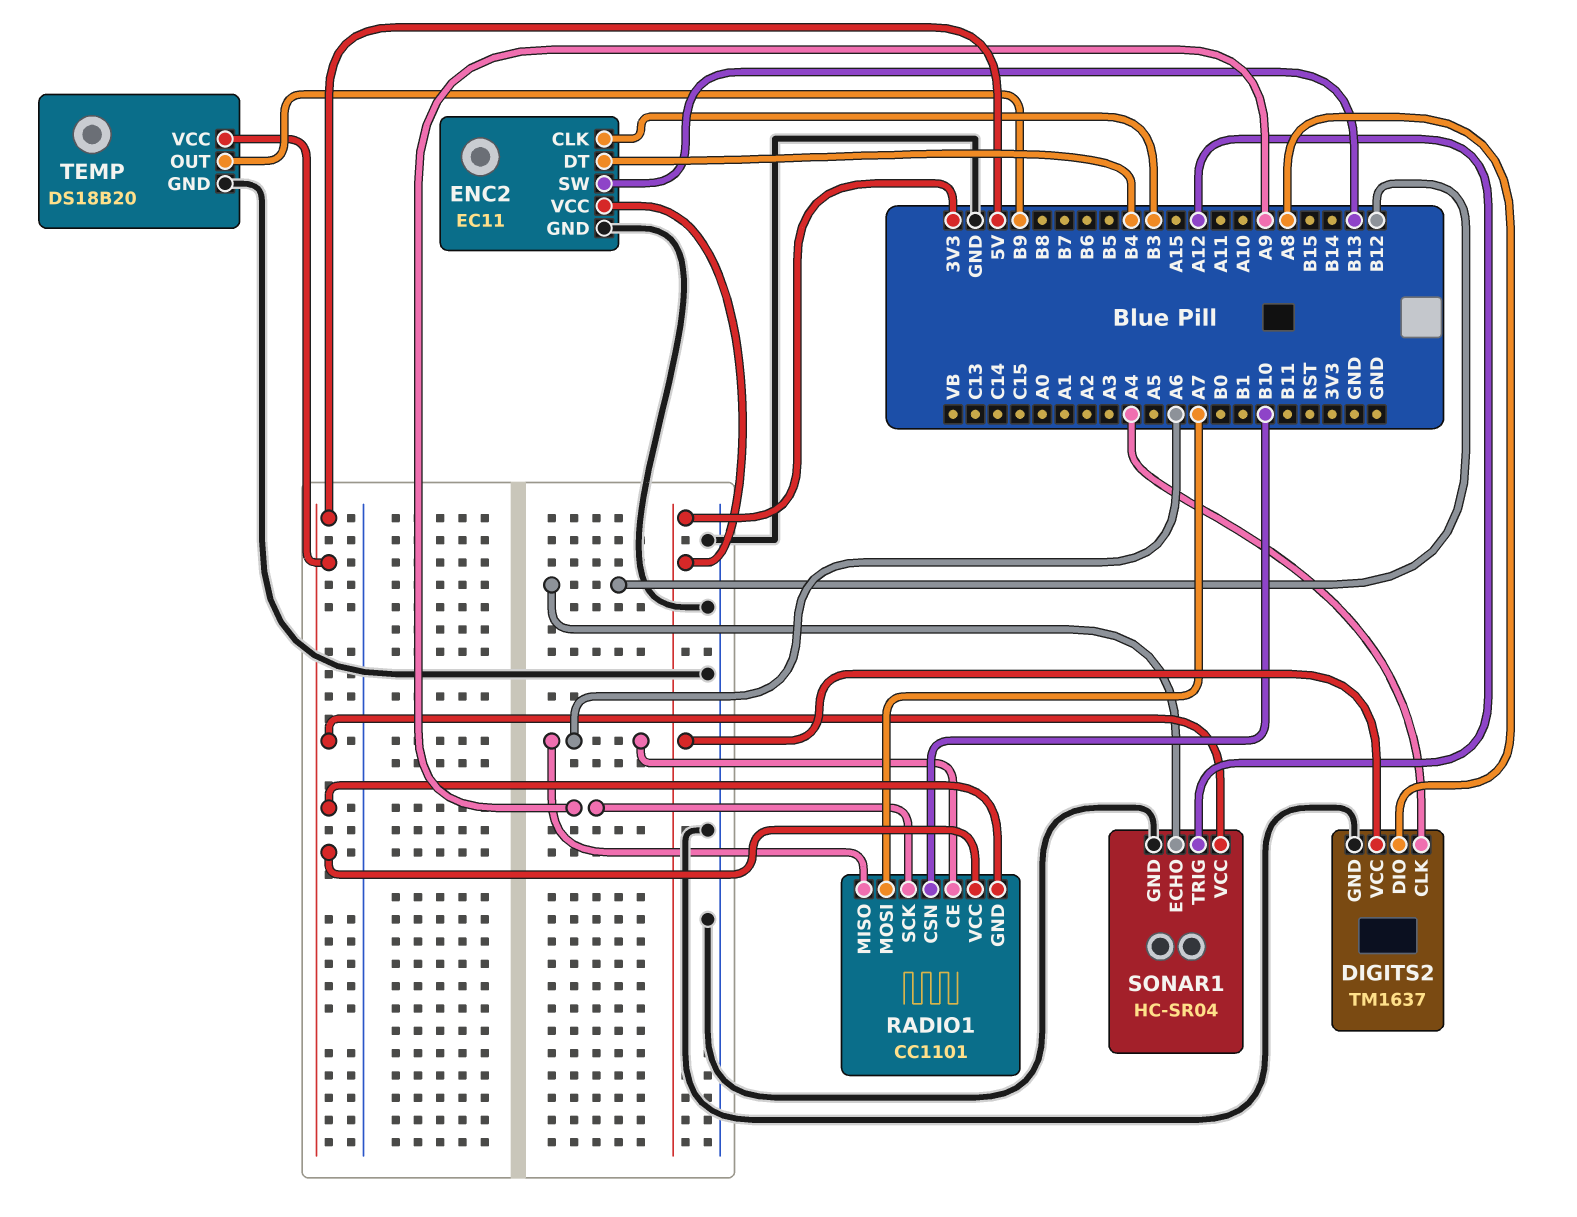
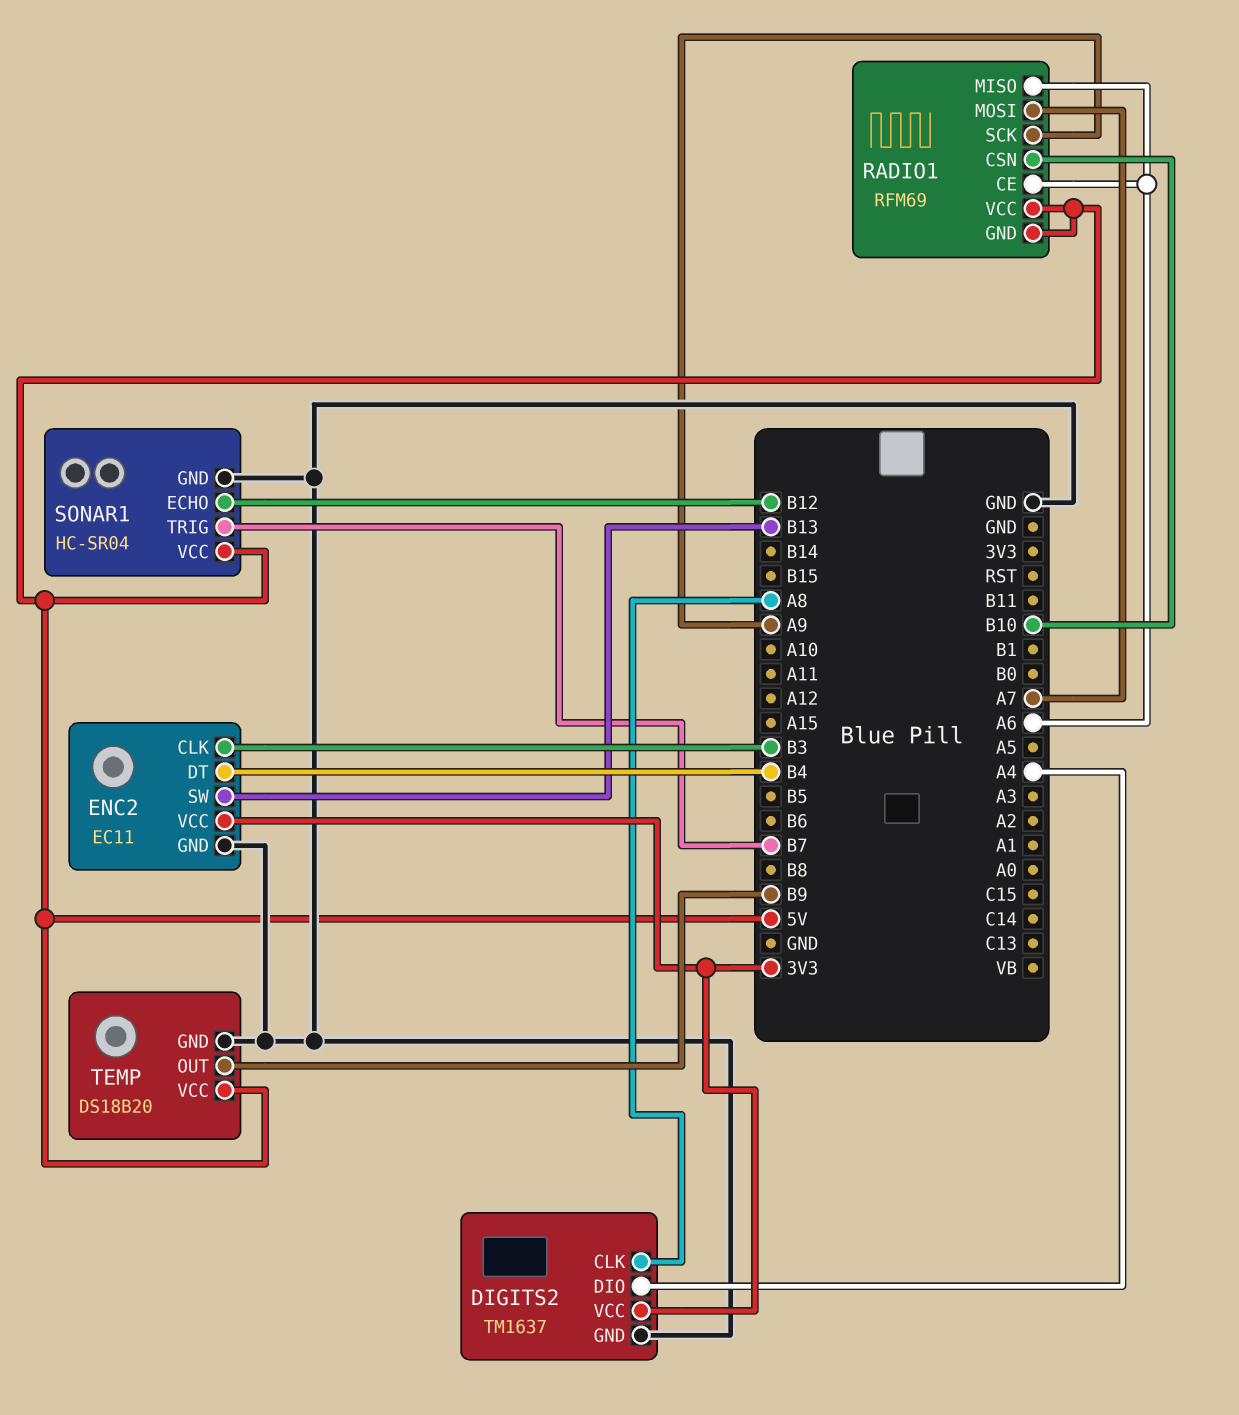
DIGITS2 pin CLK: A4 -> A8
DIGITS2 pin DIO: A8 -> A4
RADIO1: CC1101 -> RFM69
SONAR1 pin TRIG: A12 -> B7

